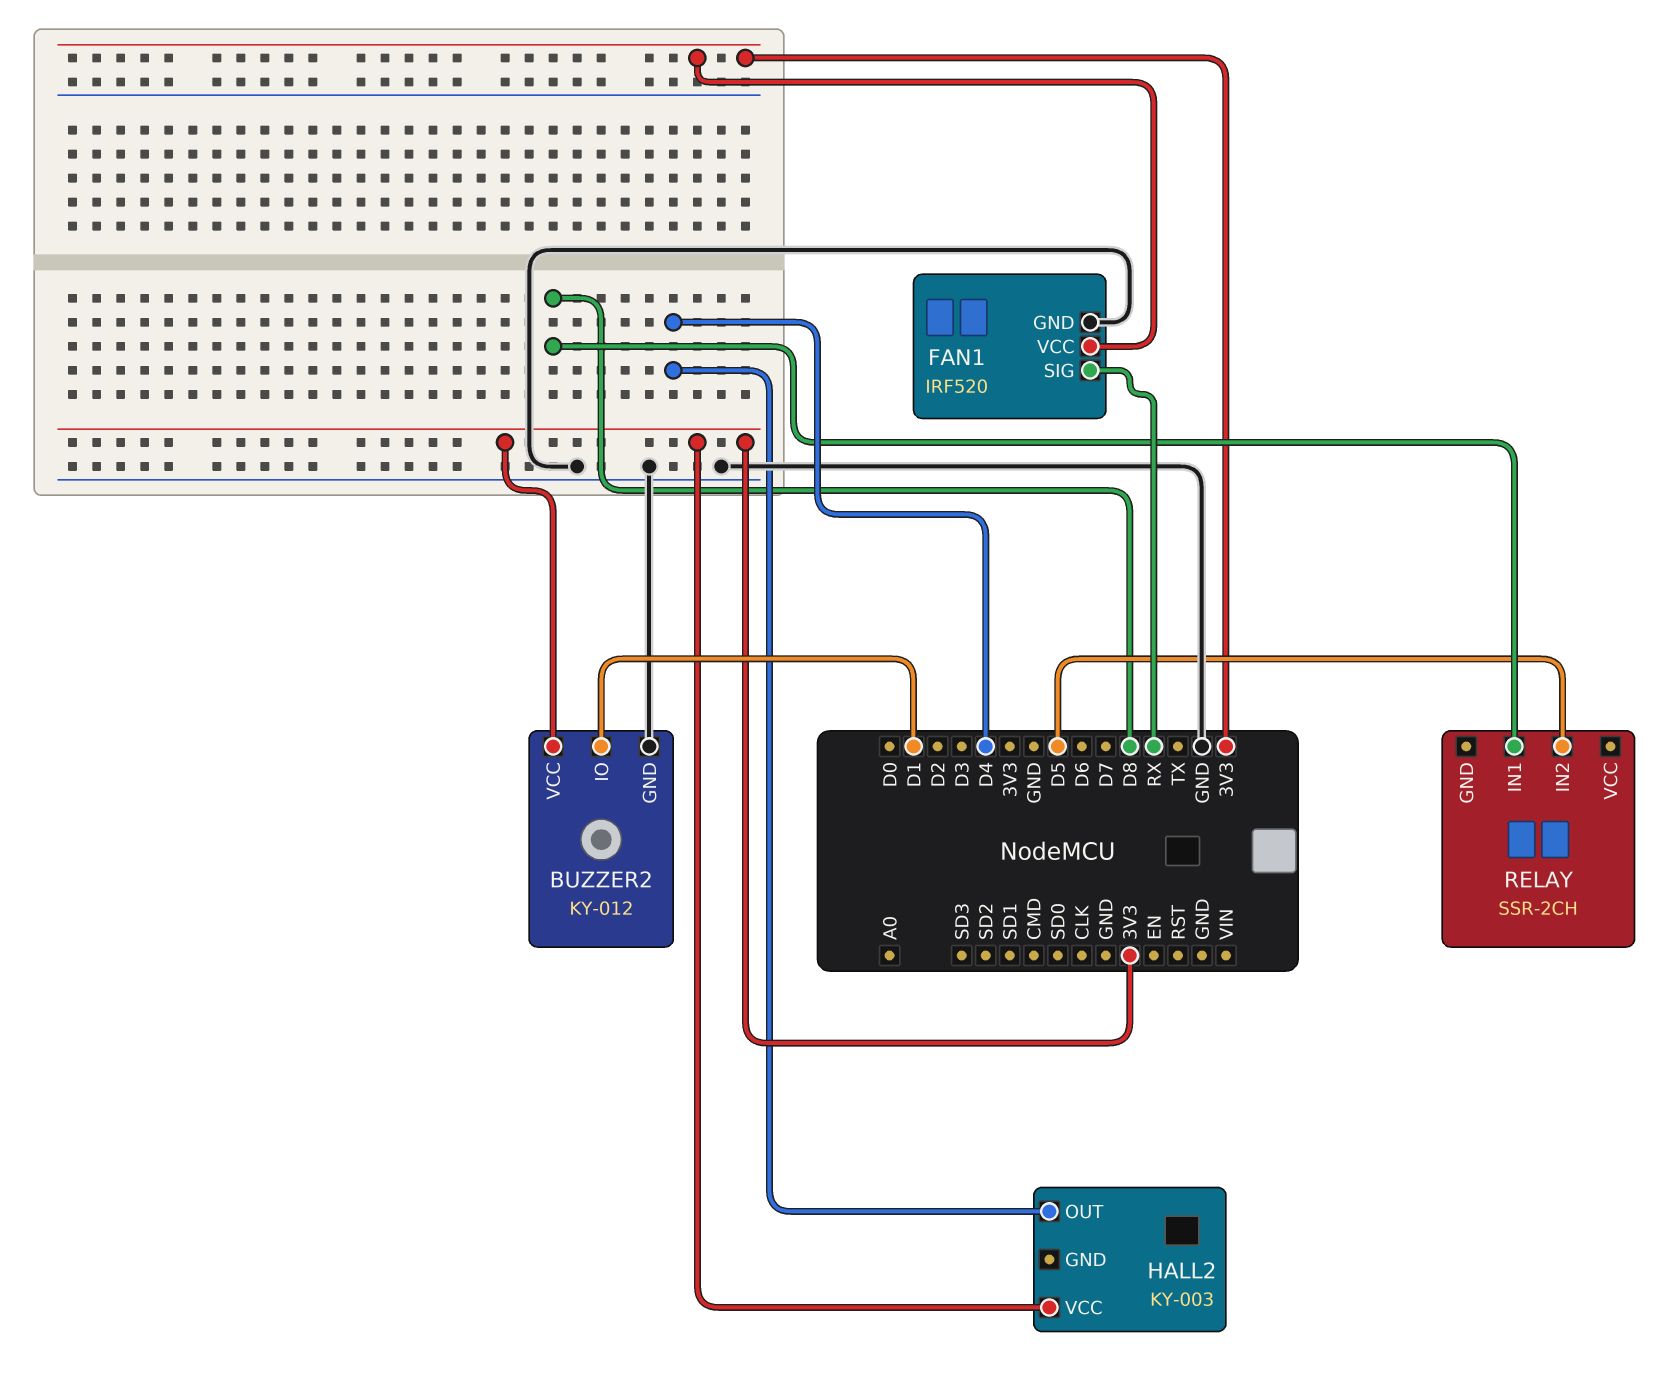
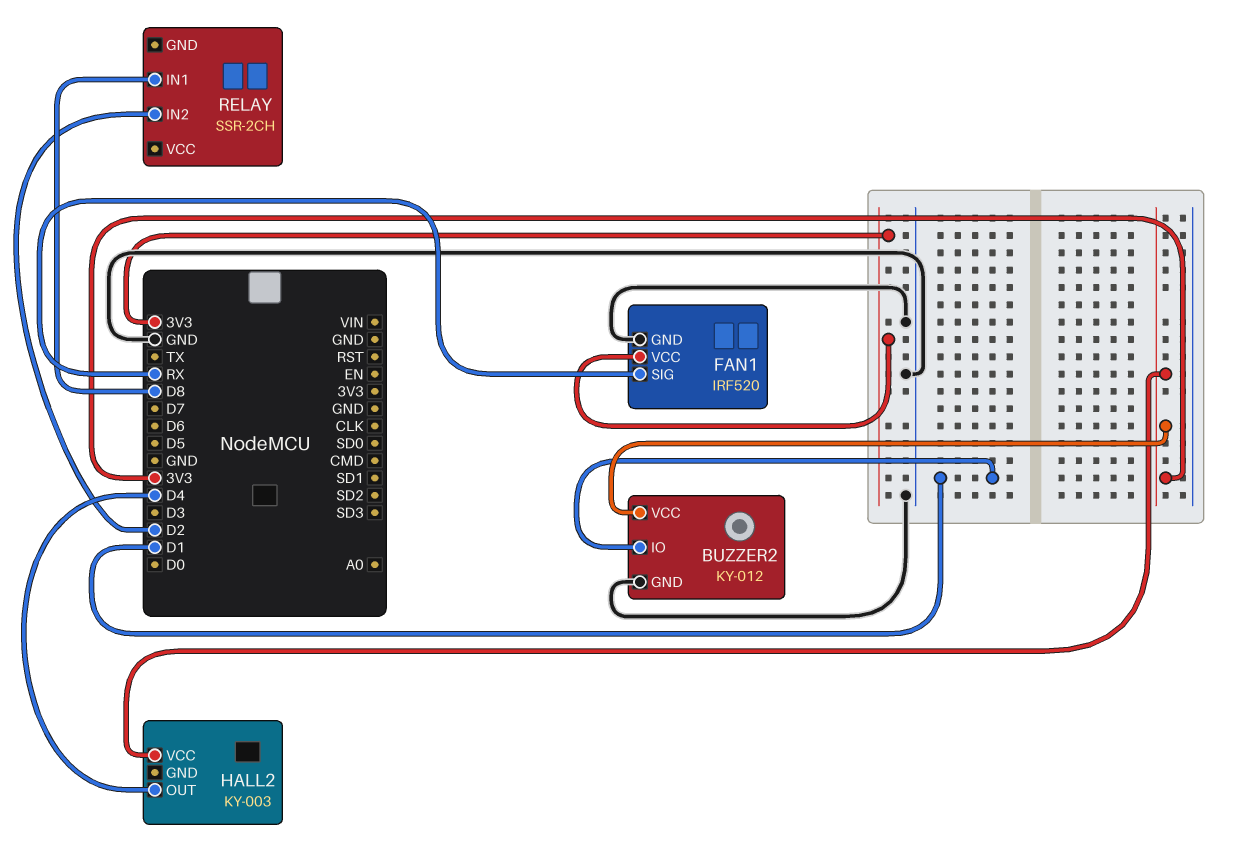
RELAY pin IN2: D5 -> D2

